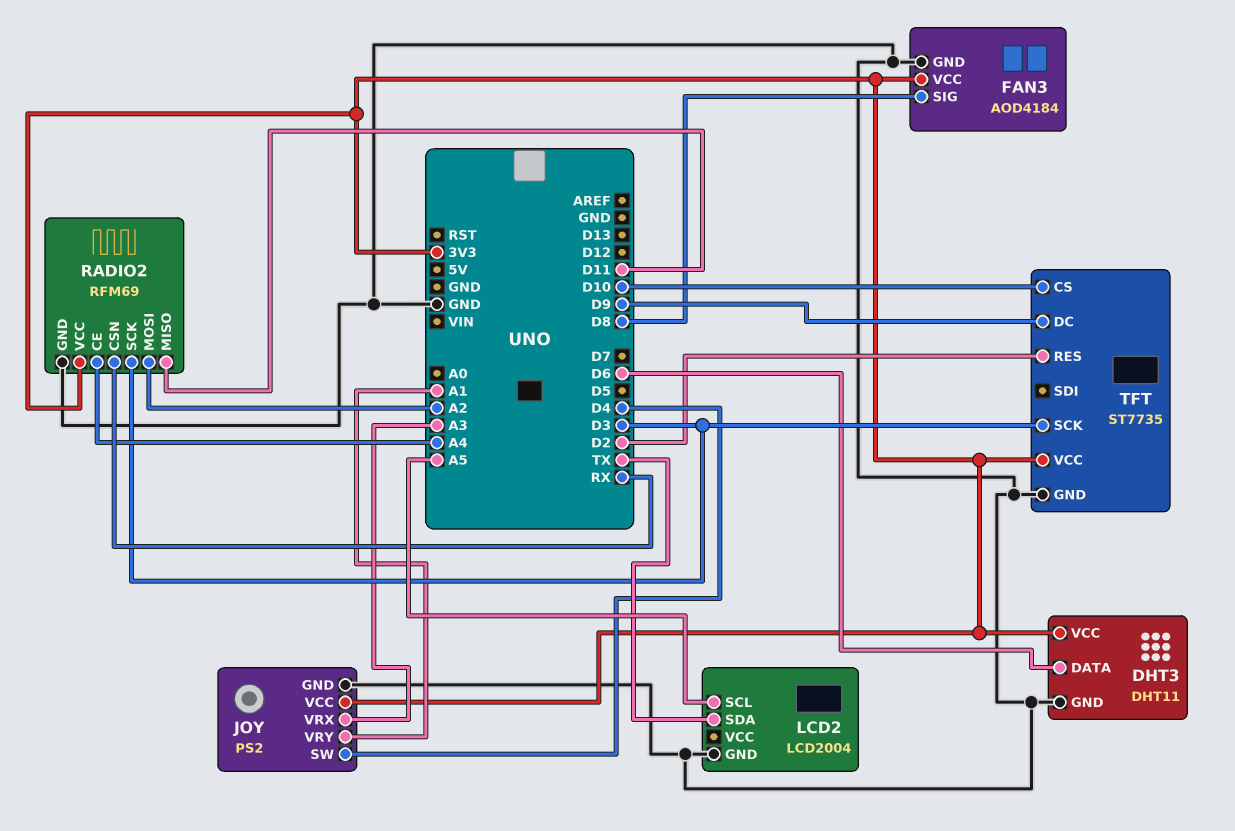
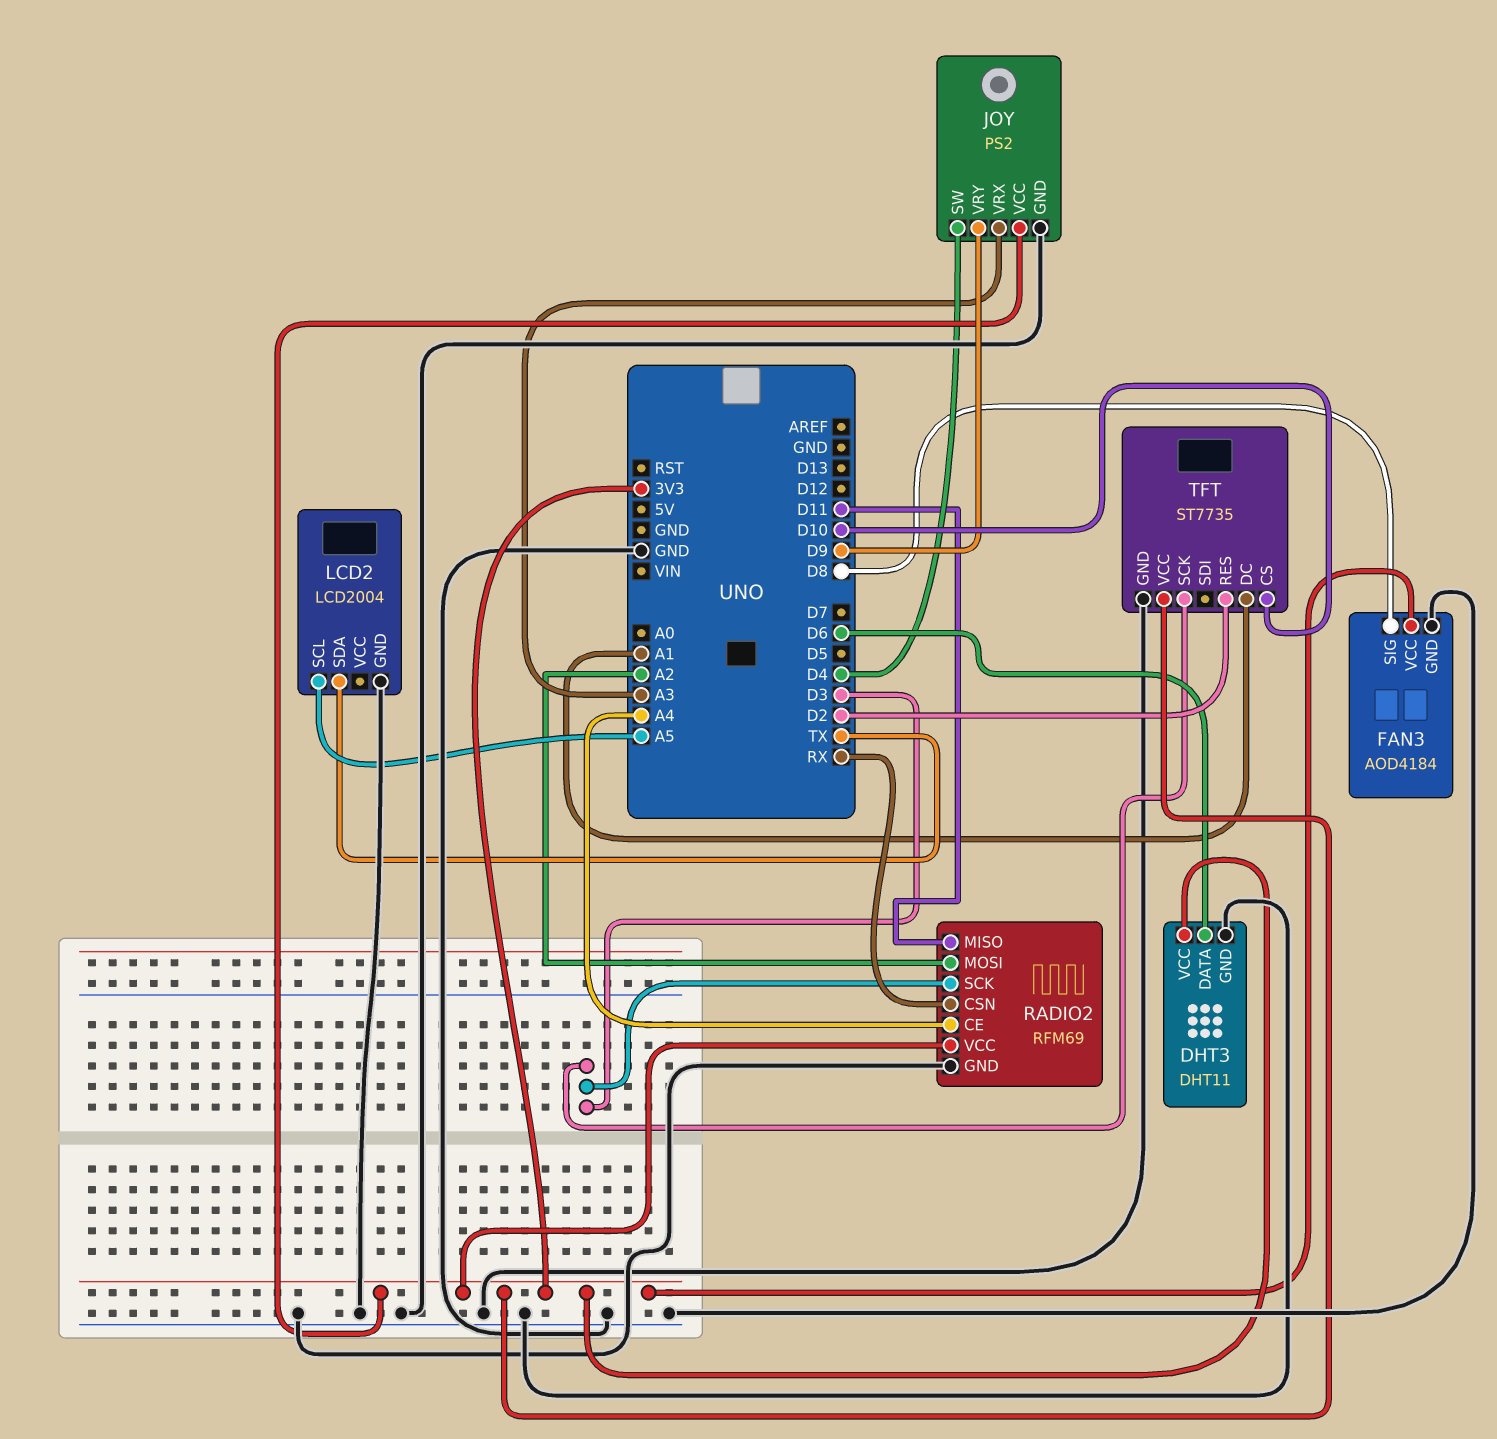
JOY pin VRY: A1 -> D9
TFT pin DC: D9 -> A1

